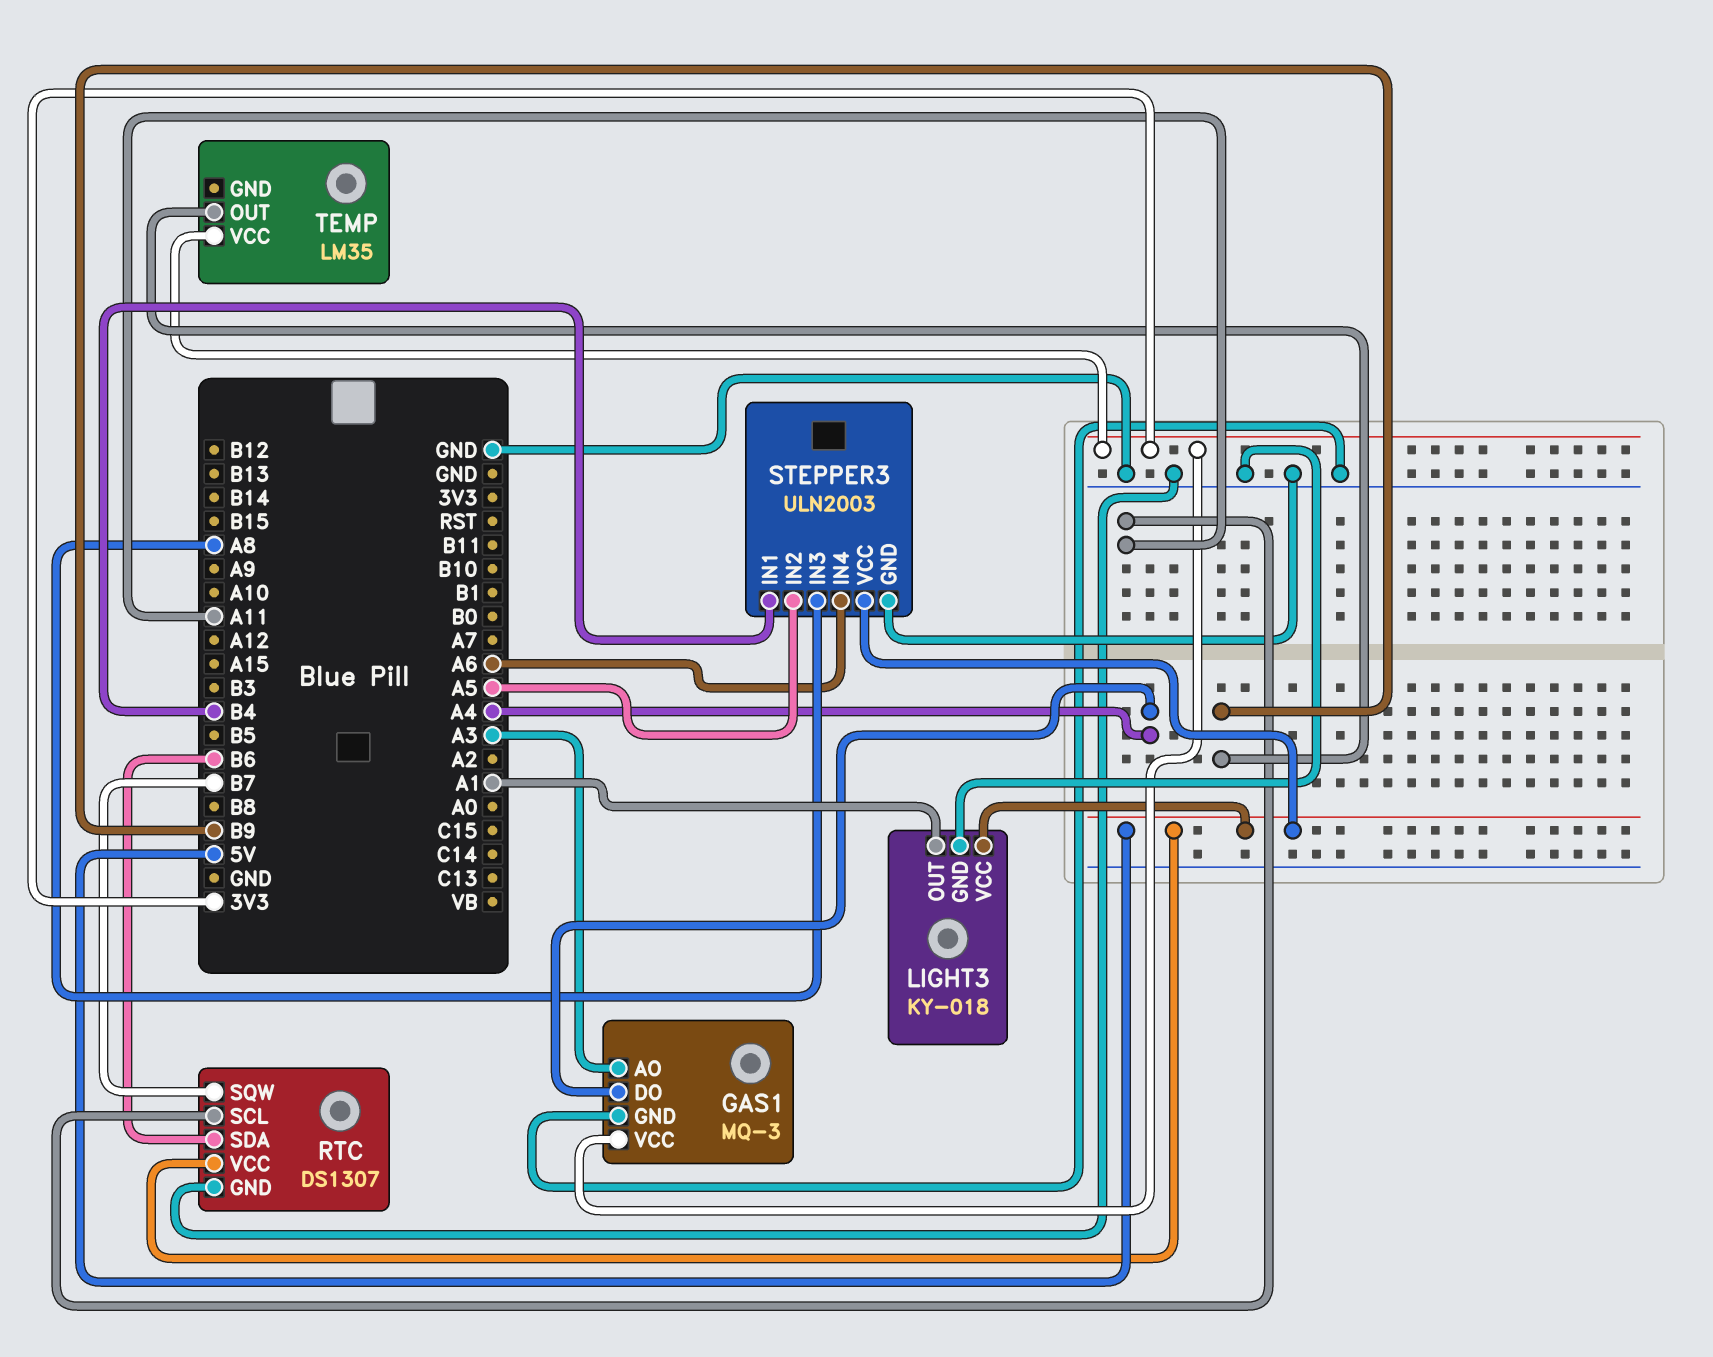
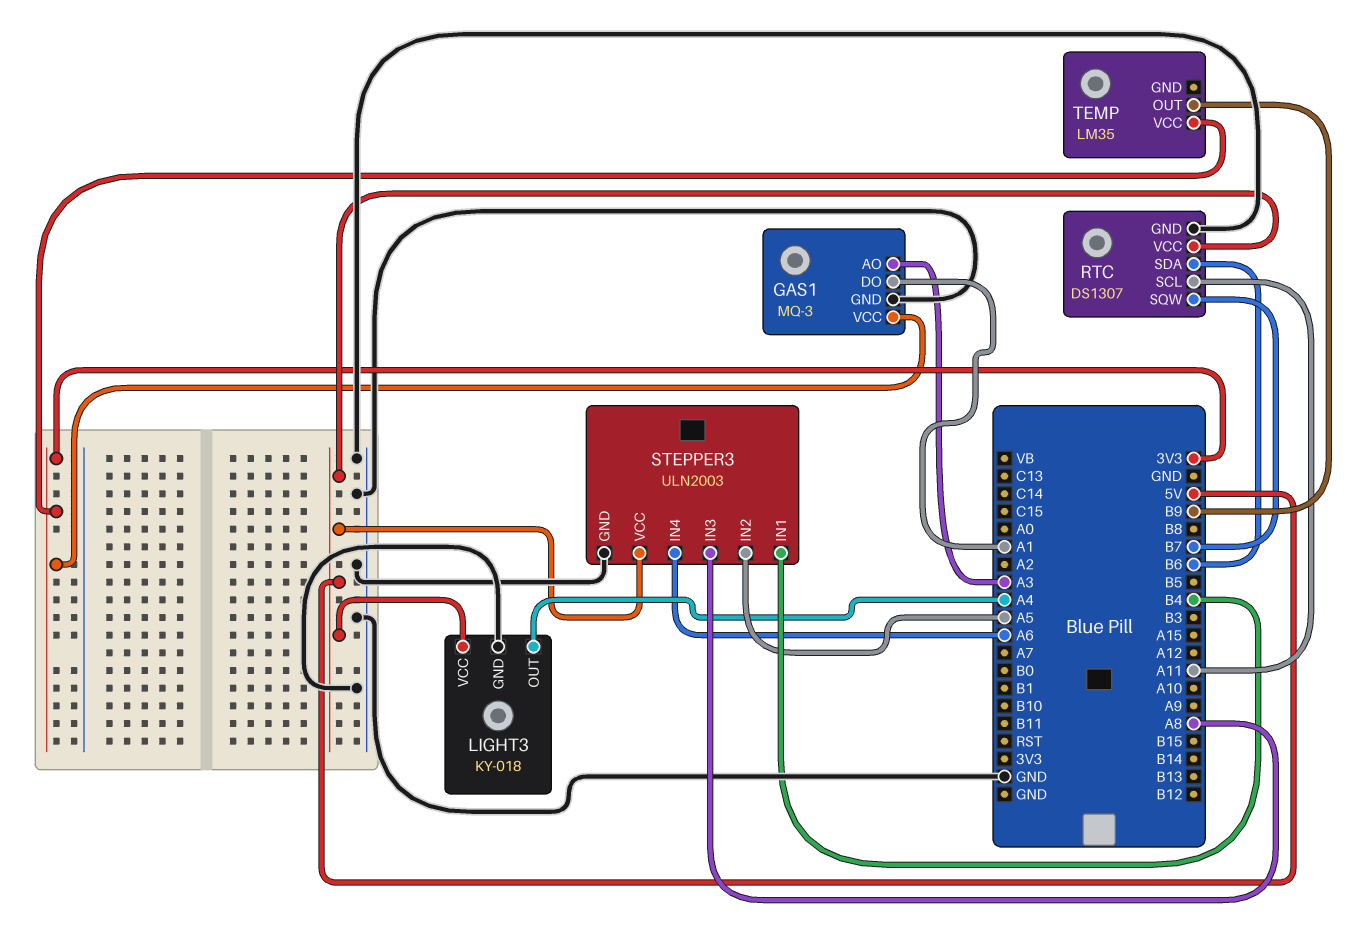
GAS1 pin DO: A4 -> A1
LIGHT3 pin OUT: A1 -> A4

